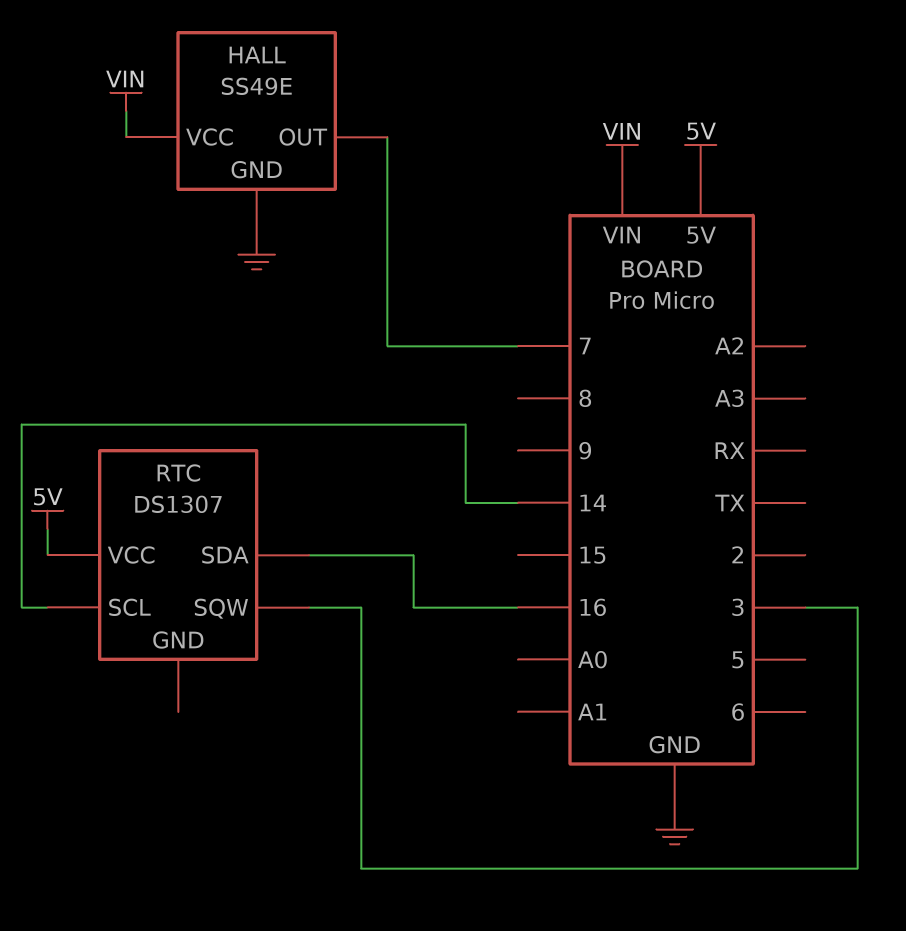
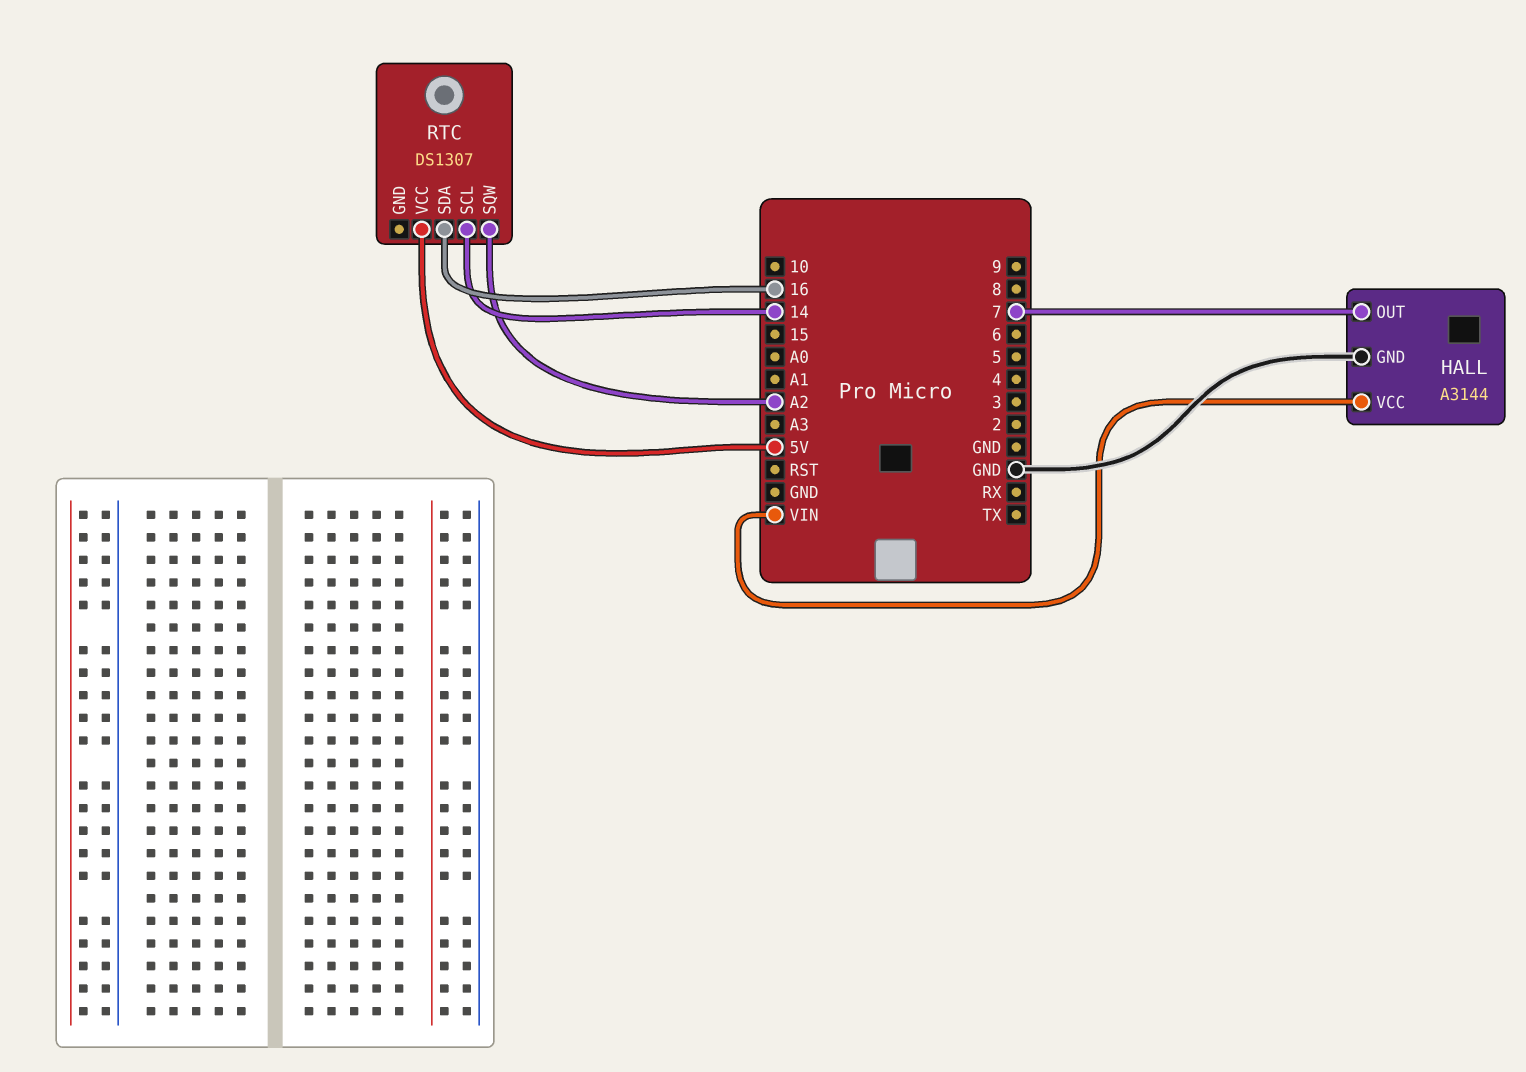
HALL: SS49E -> A3144
RTC pin SQW: 3 -> A2

